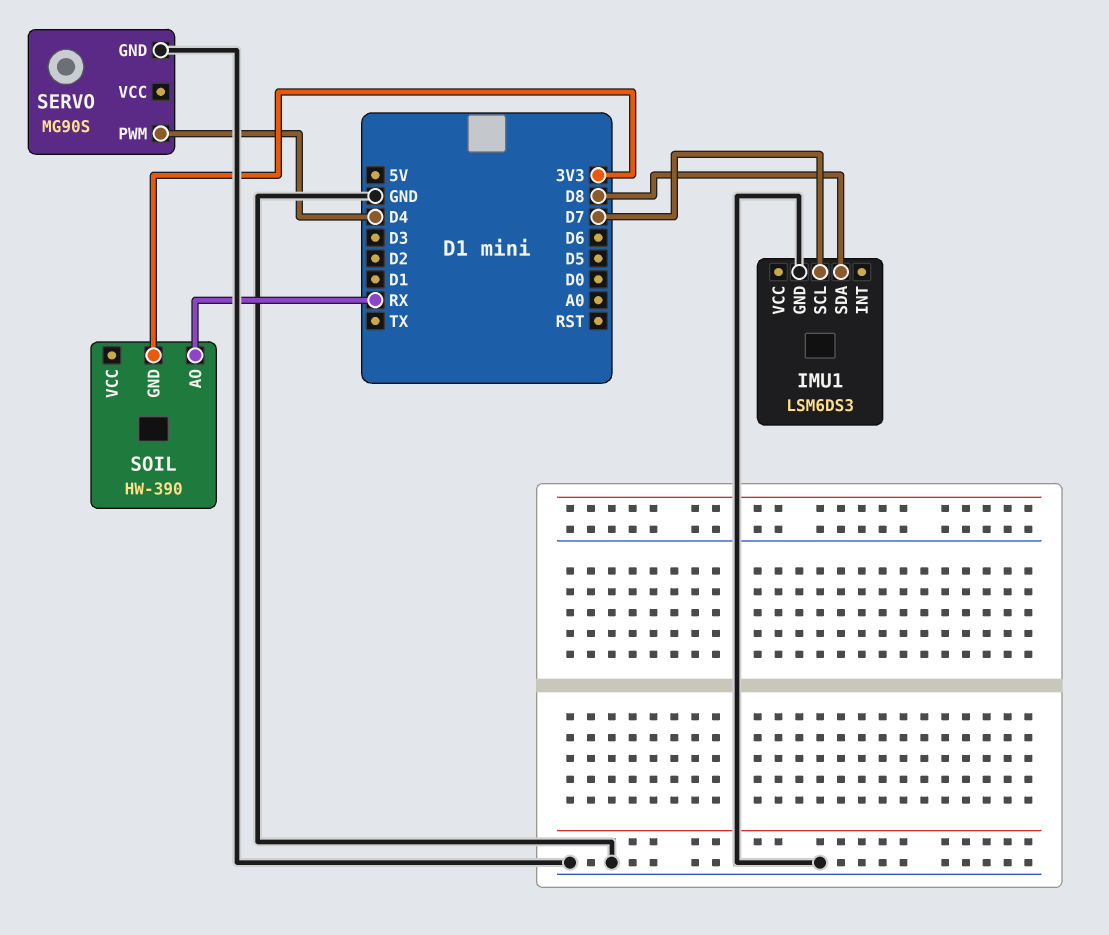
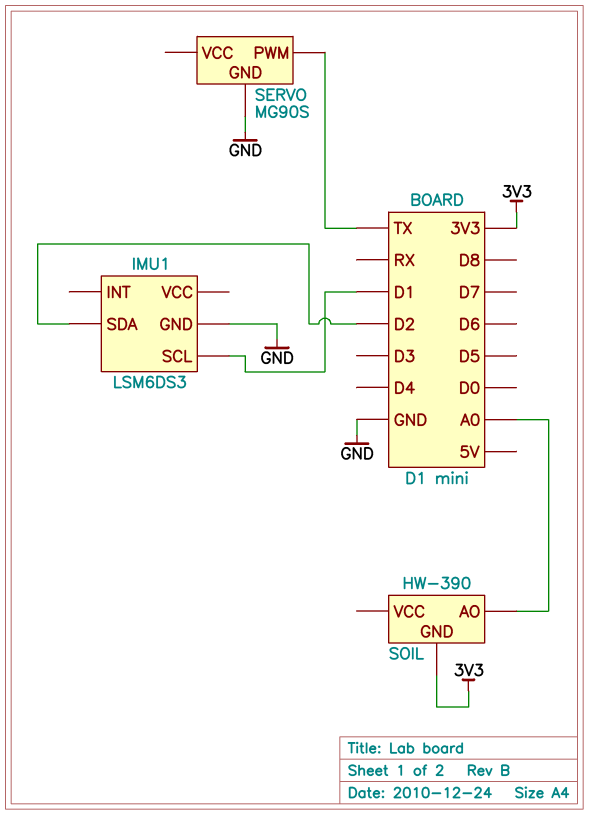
IMU1 pin SCL: D7 -> D1
IMU1 pin SDA: D8 -> D2
SERVO pin PWM: D4 -> TX
SOIL pin AO: RX -> A0

